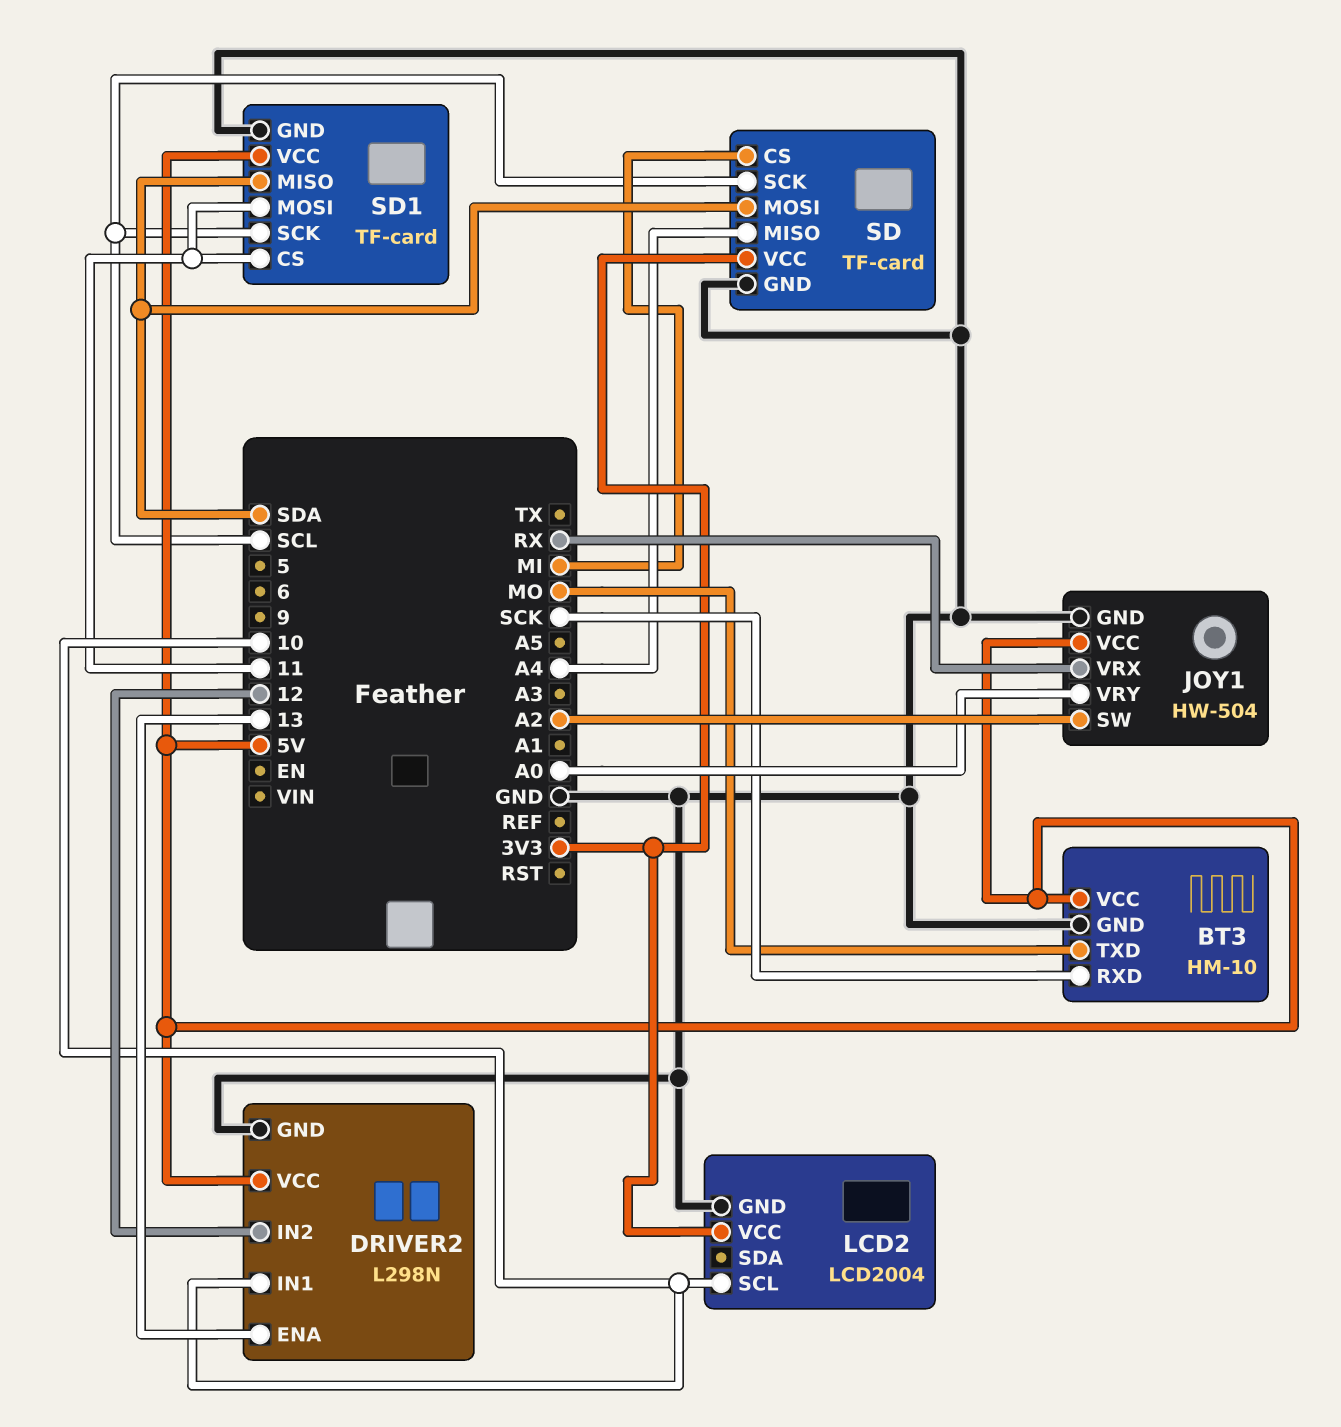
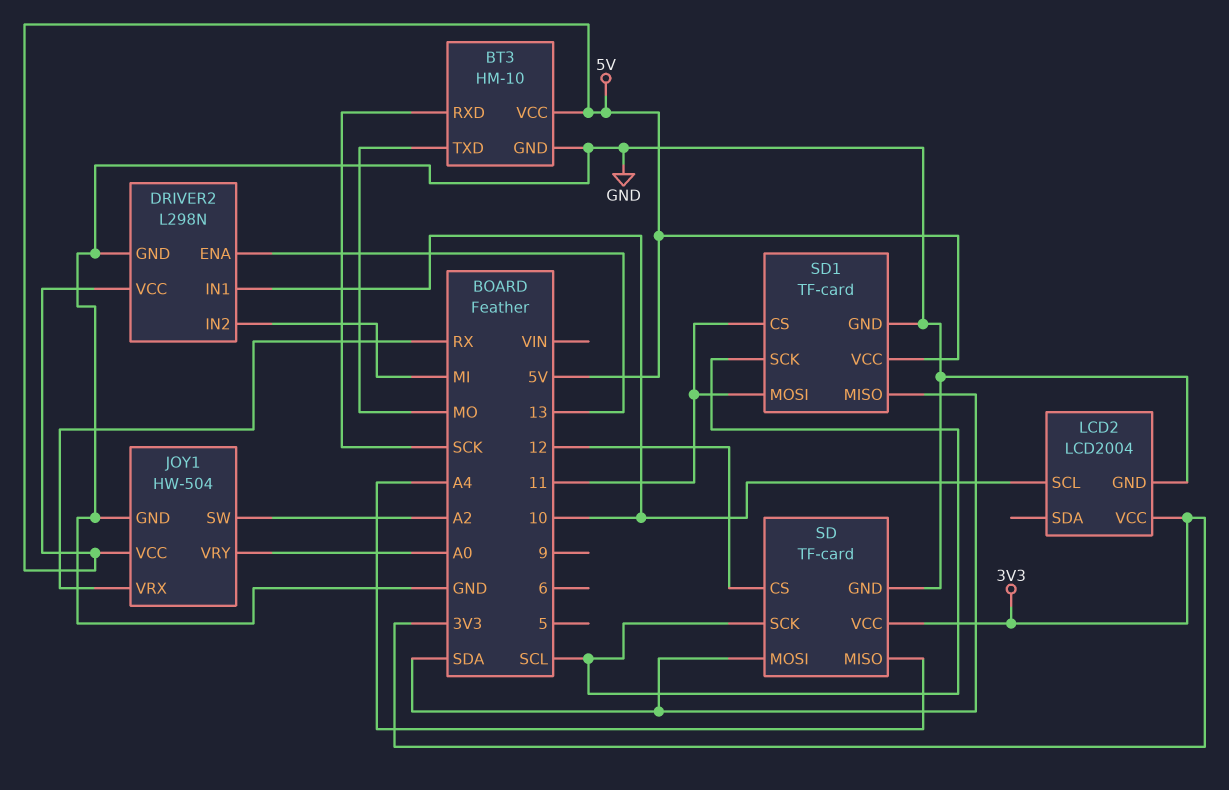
DRIVER2 pin IN2: 12 -> MI
SD pin CS: MI -> 12

